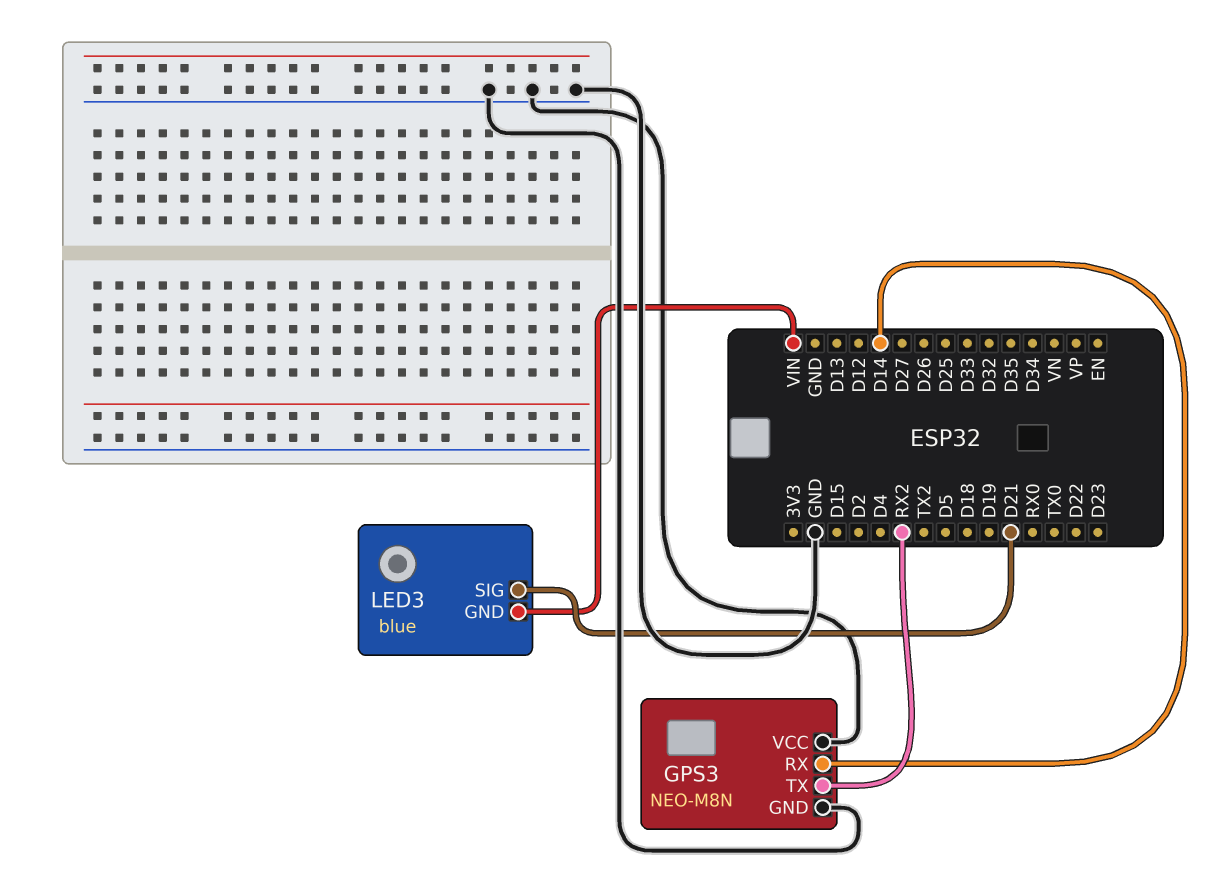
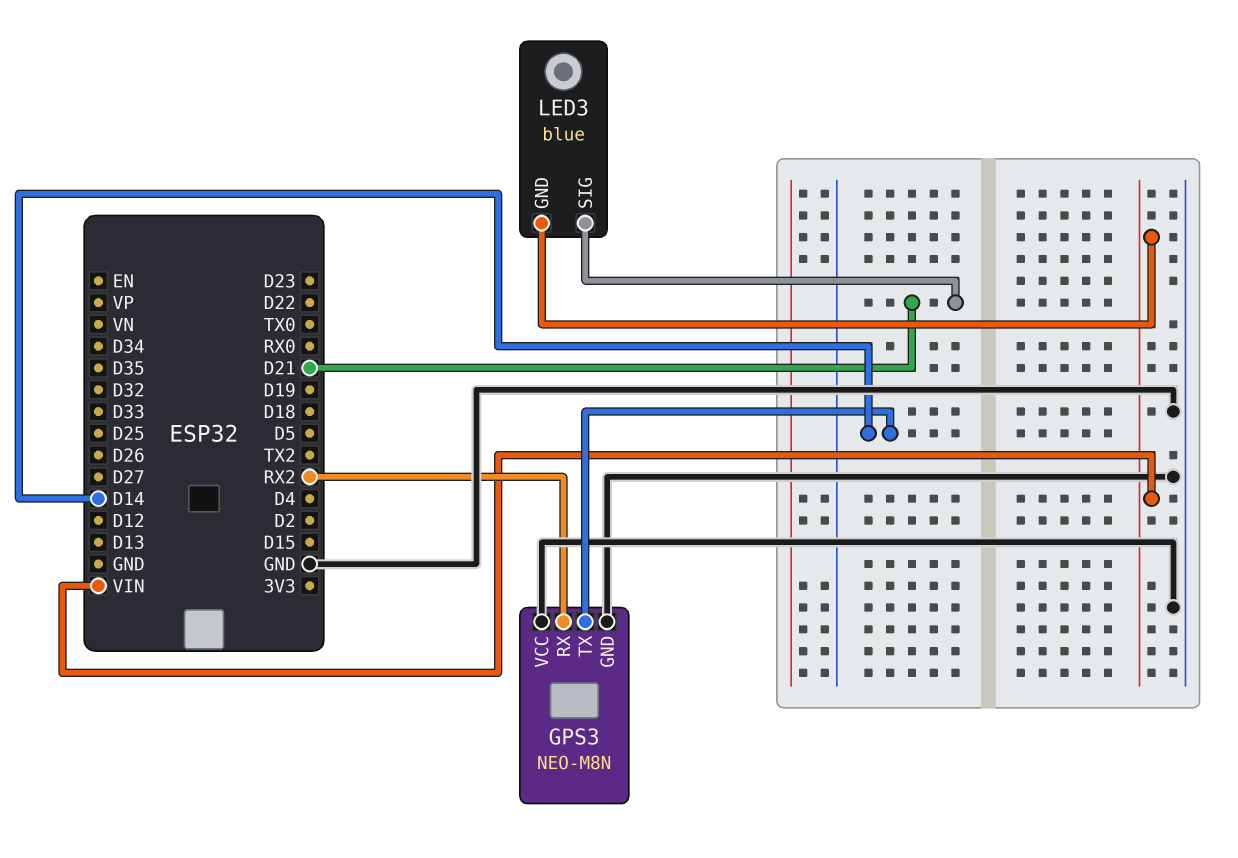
GPS3 pin RX: D14 -> RX2
GPS3 pin TX: RX2 -> D14

